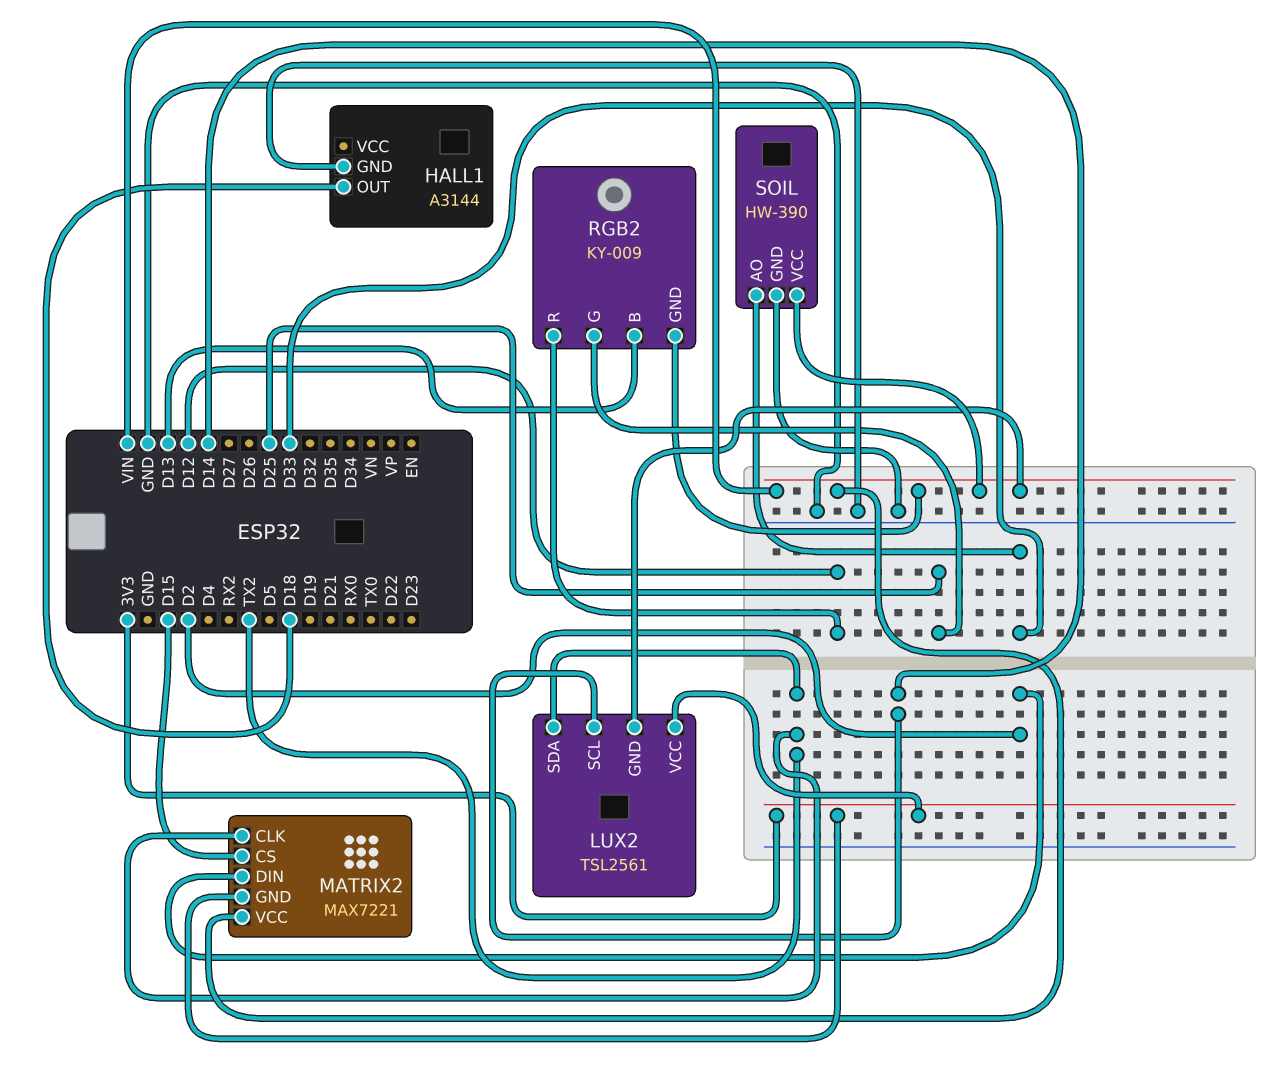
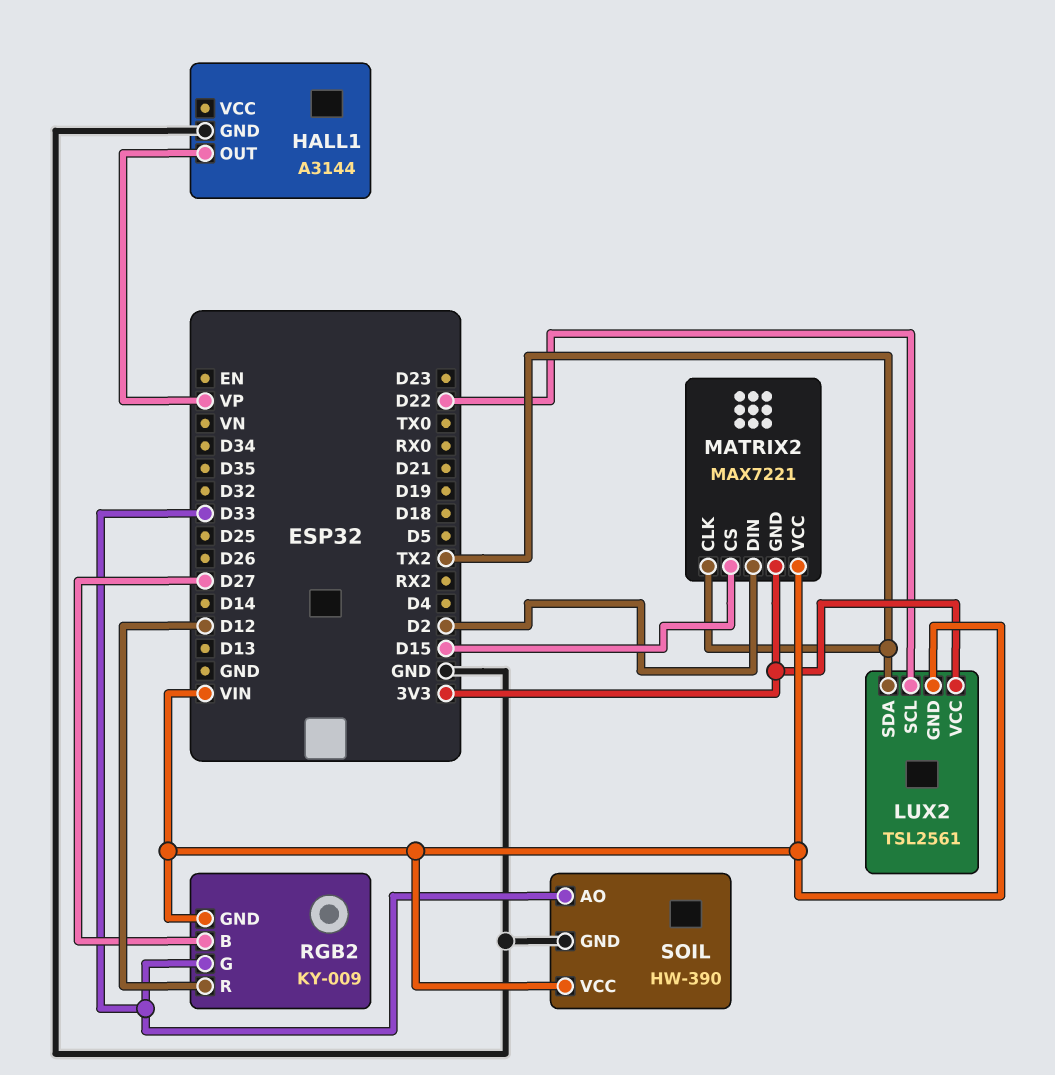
HALL1 pin OUT: D18 -> VP
LUX2 pin SCL: D14 -> D22
RGB2 pin B: D13 -> D27
RGB2 pin G: D25 -> D33

